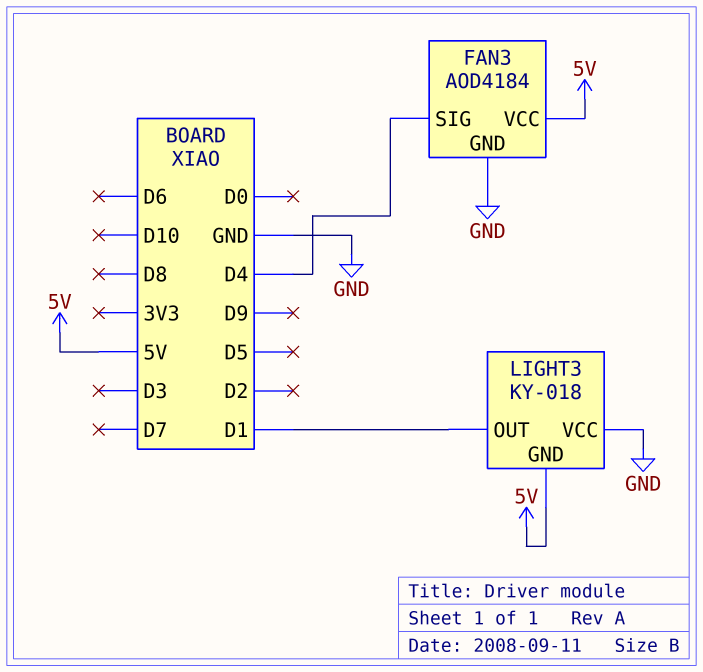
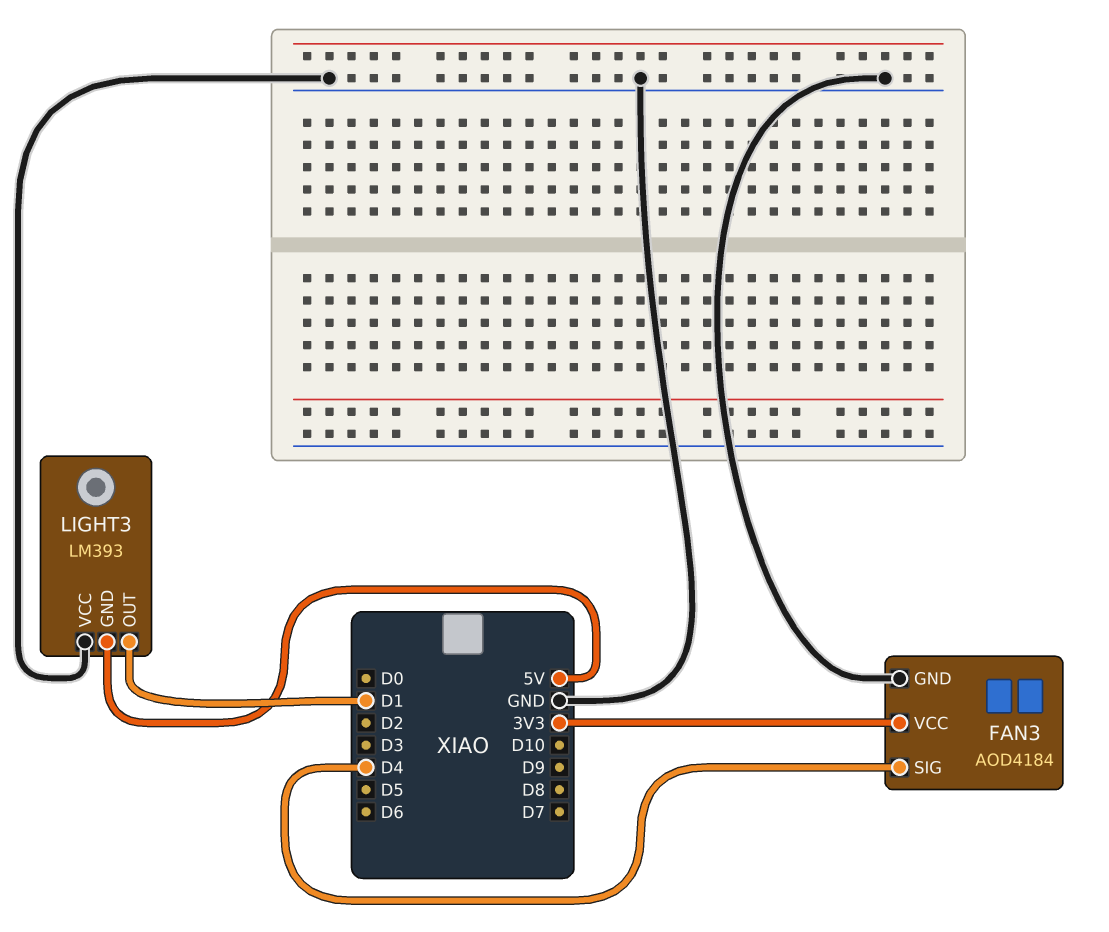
FAN3 pin VCC: 5V -> 3V3
LIGHT3: KY-018 -> LM393

